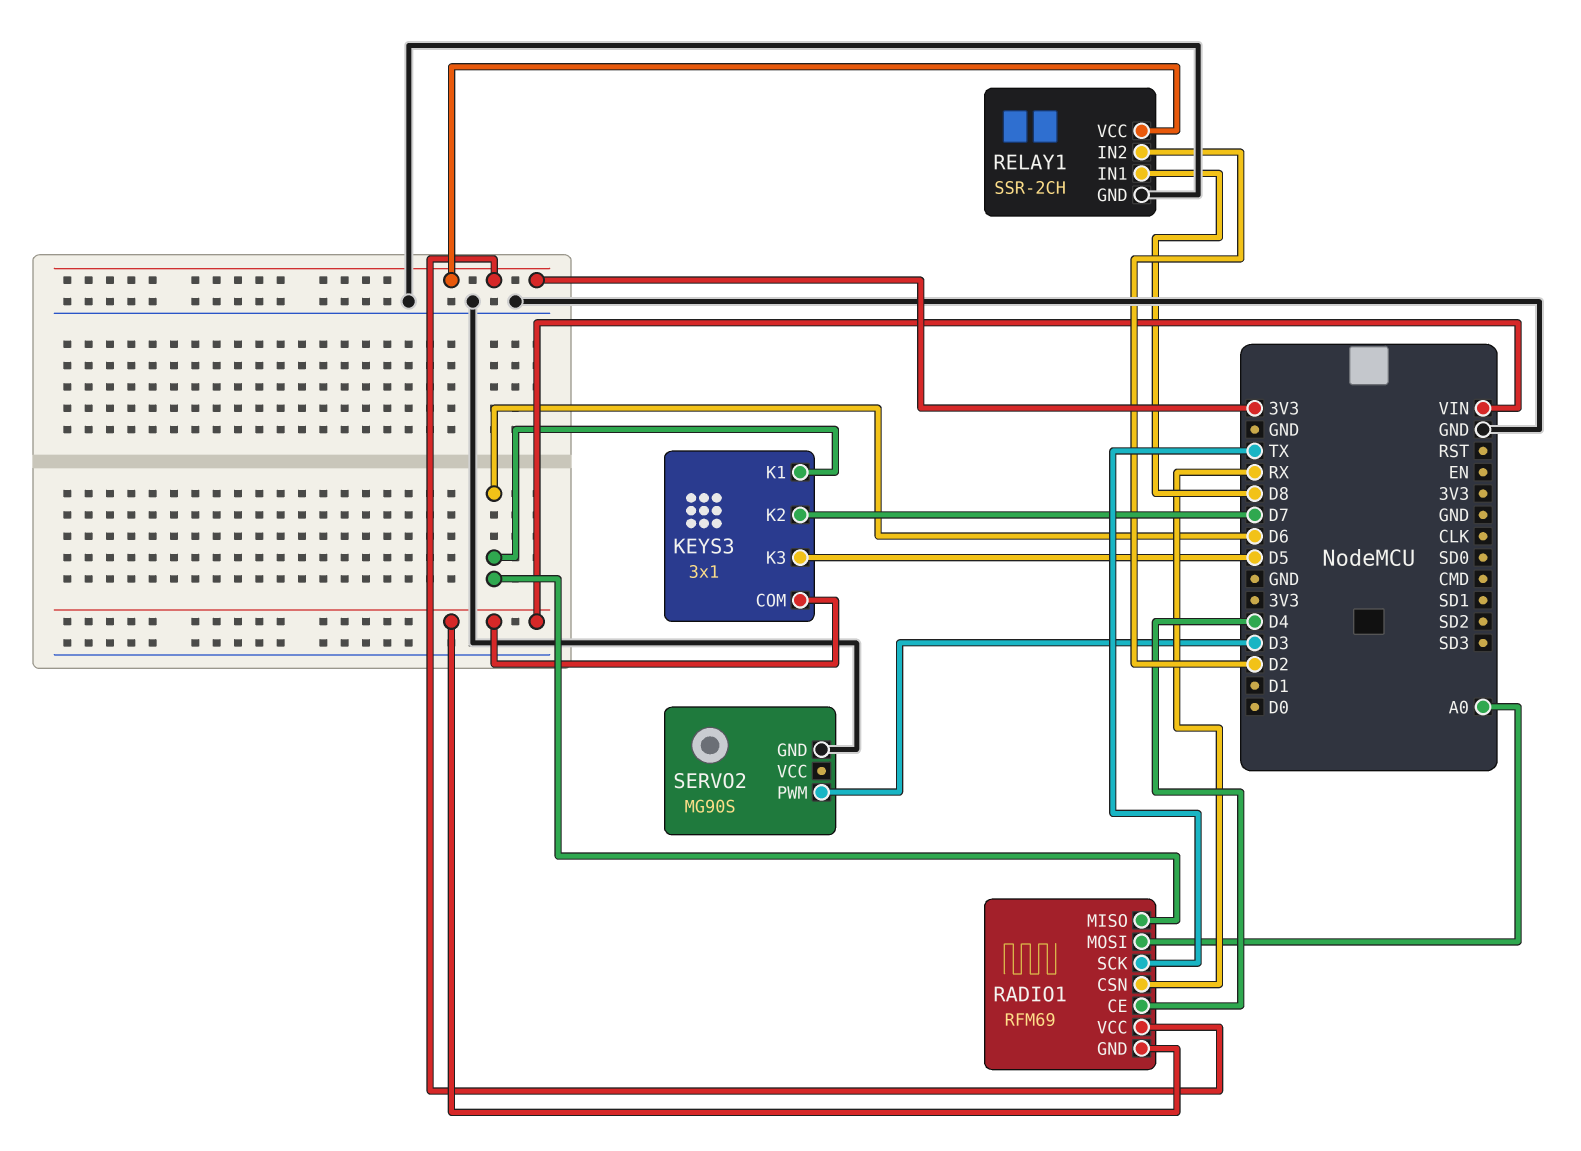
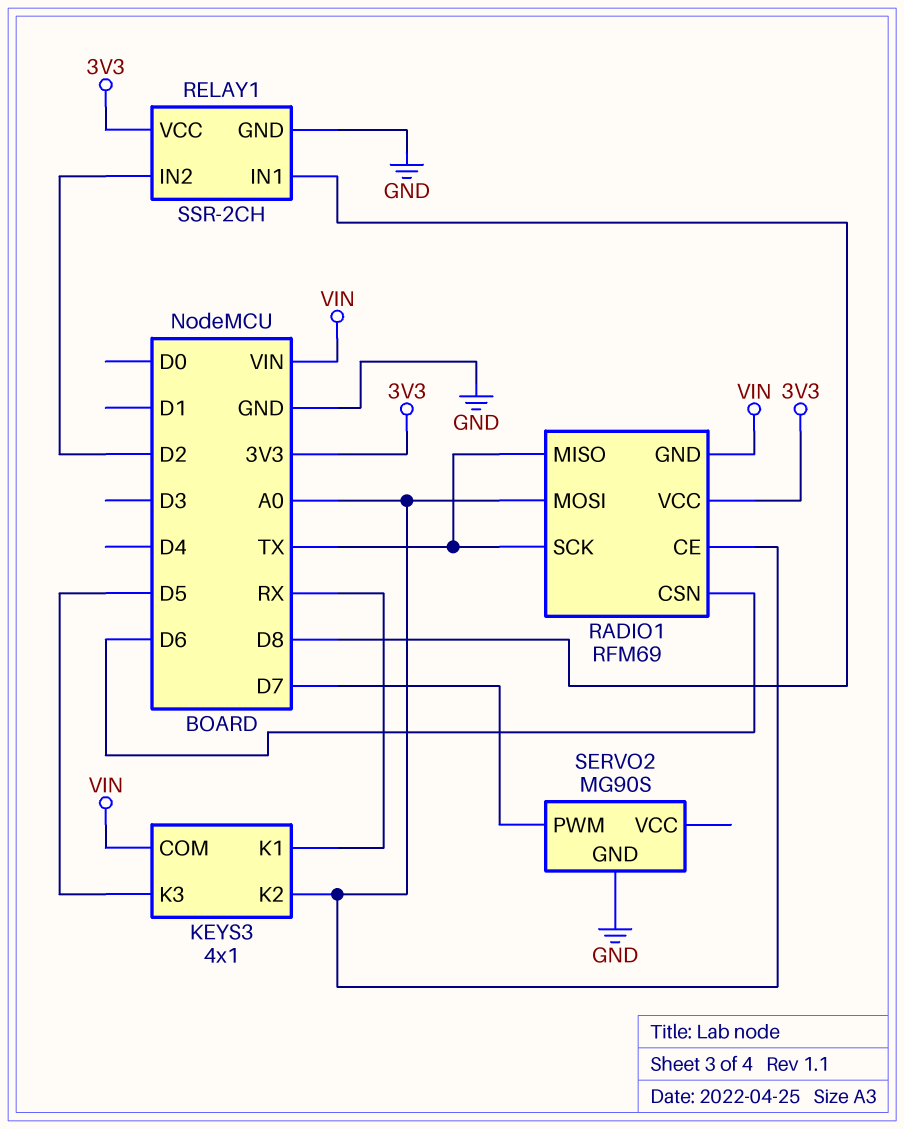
KEYS3: 3x1 -> 4x1
KEYS3 pin K1: D6 -> RX
KEYS3 pin K2: D7 -> A0
RADIO1 pin CE: D4 -> A0
RADIO1 pin CSN: RX -> D6
RADIO1 pin MISO: D6 -> TX
SERVO2 pin PWM: D3 -> D7

